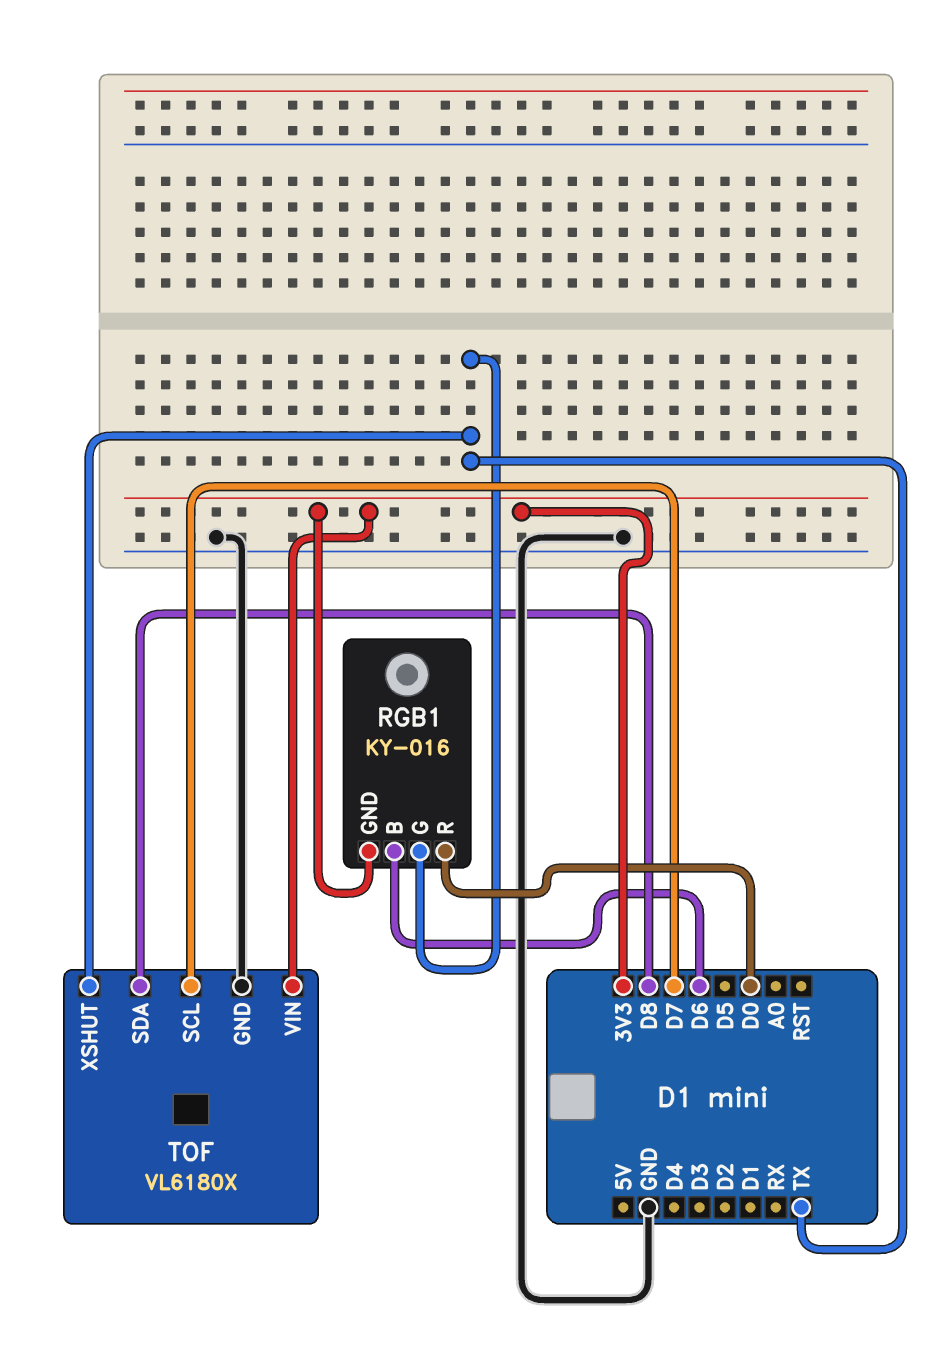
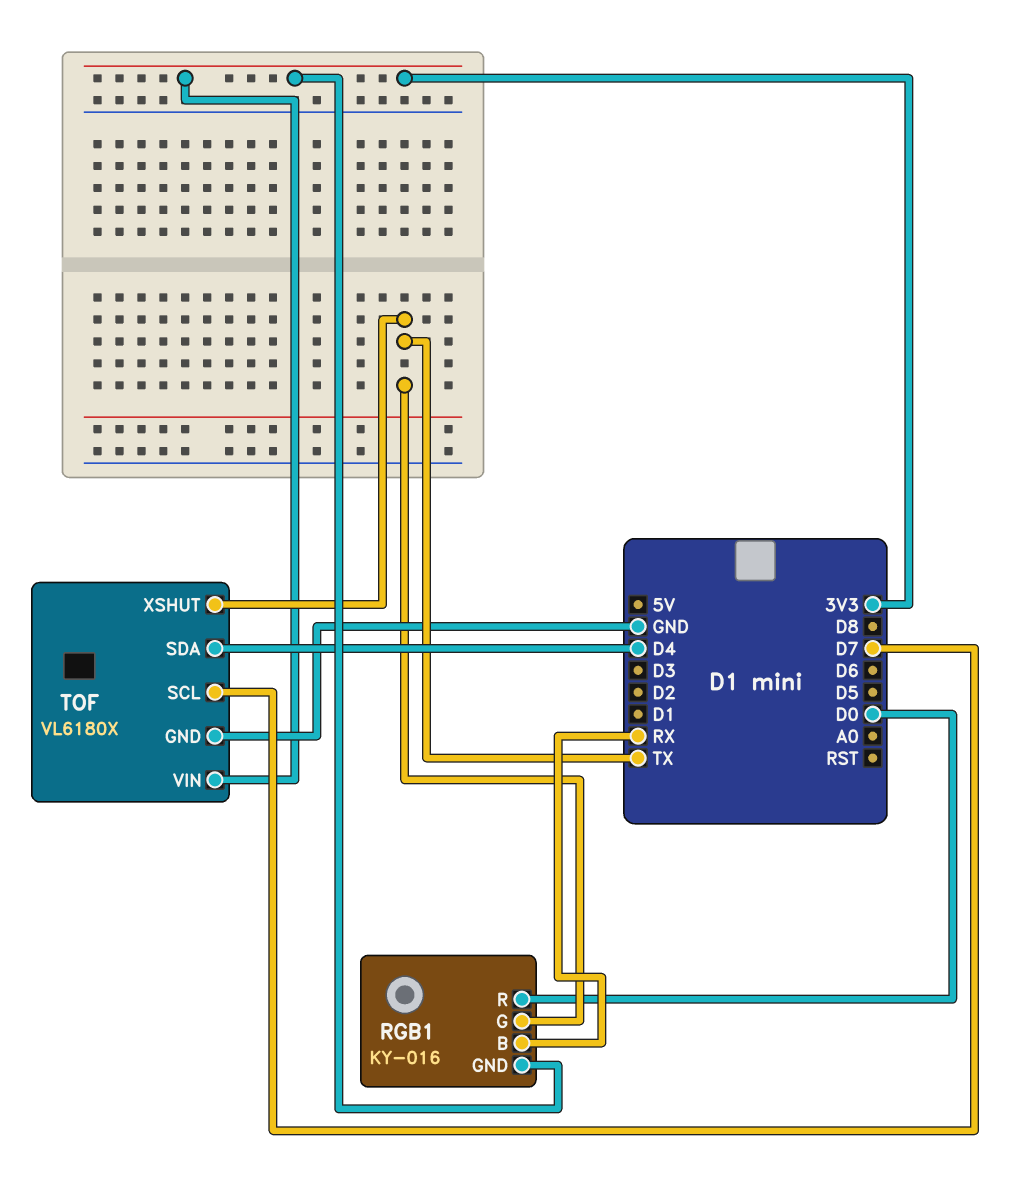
RGB1 pin B: D6 -> RX
TOF pin SDA: D8 -> D4

